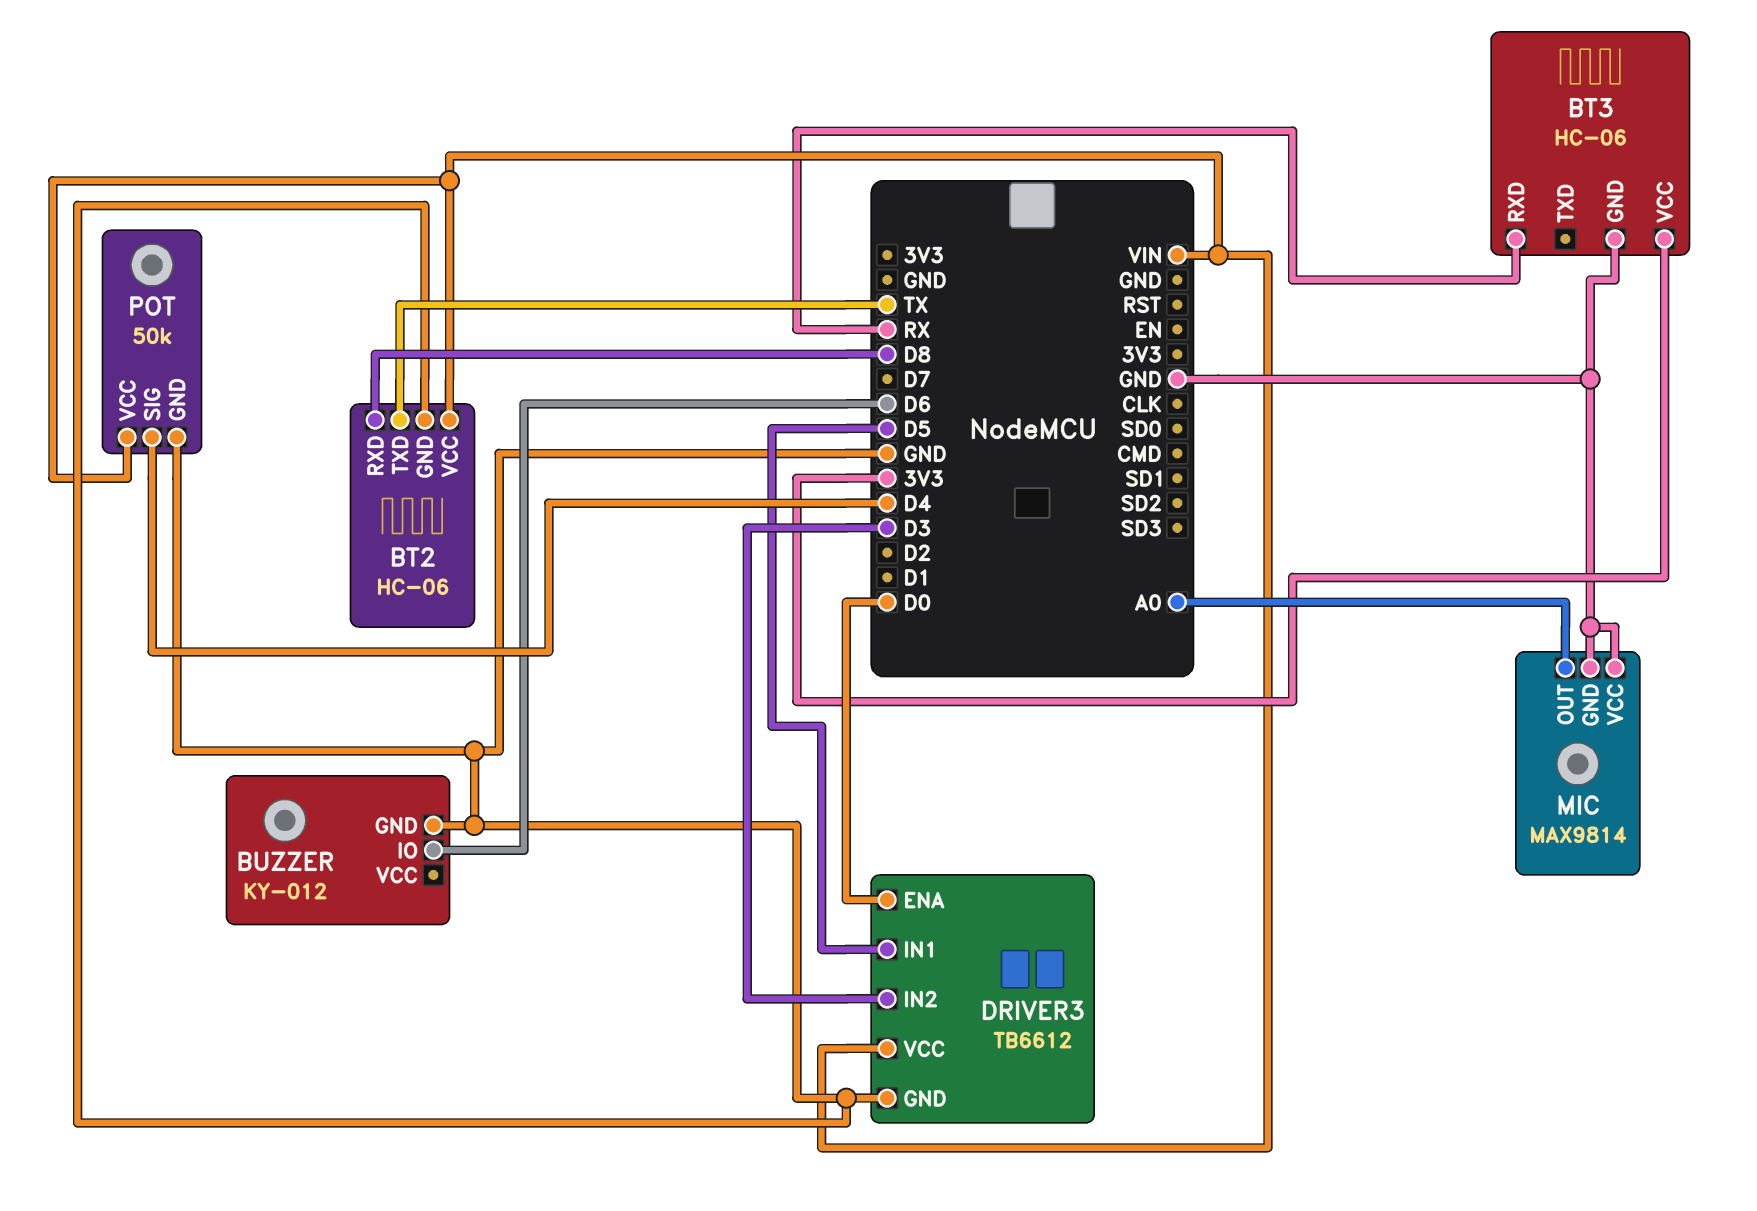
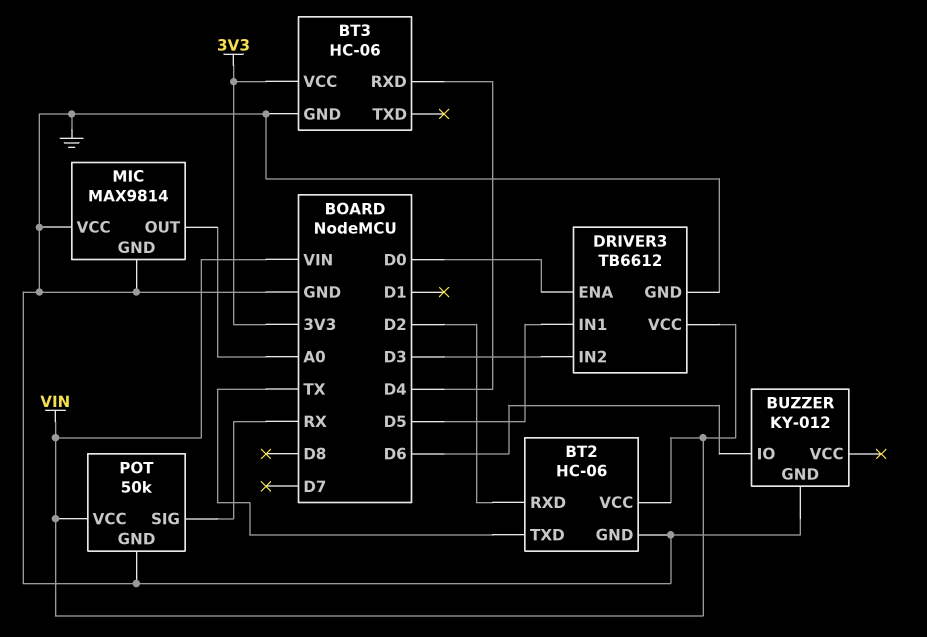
BT2 pin RXD: D8 -> D2
BT3 pin RXD: RX -> D4
POT pin SIG: D4 -> RX

